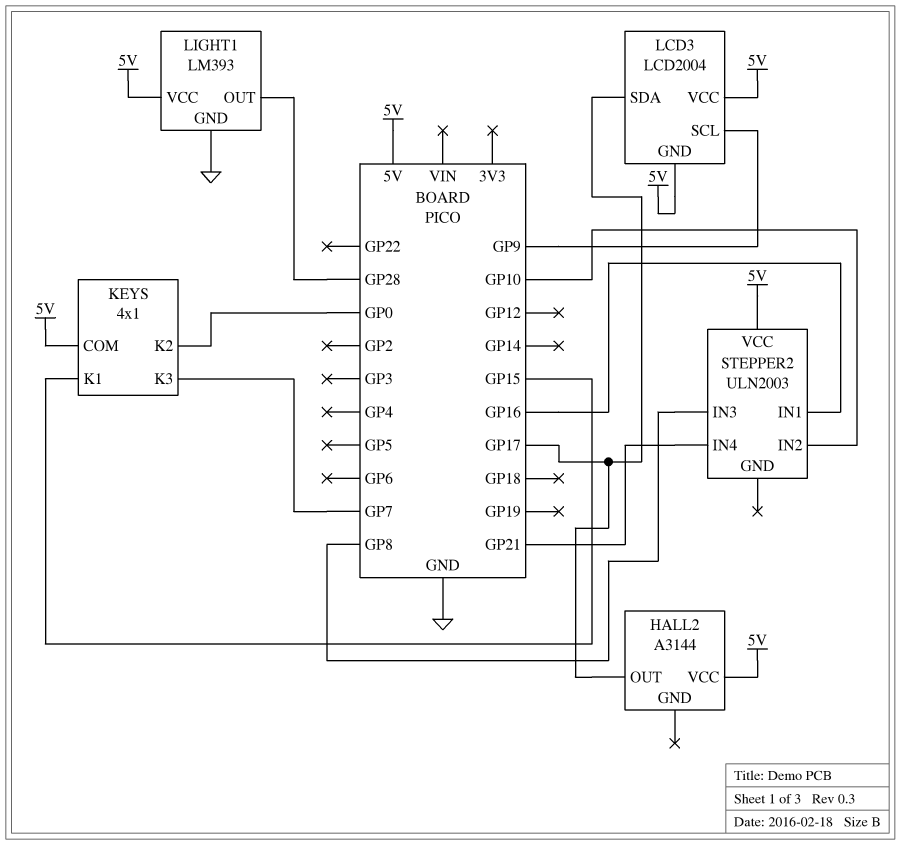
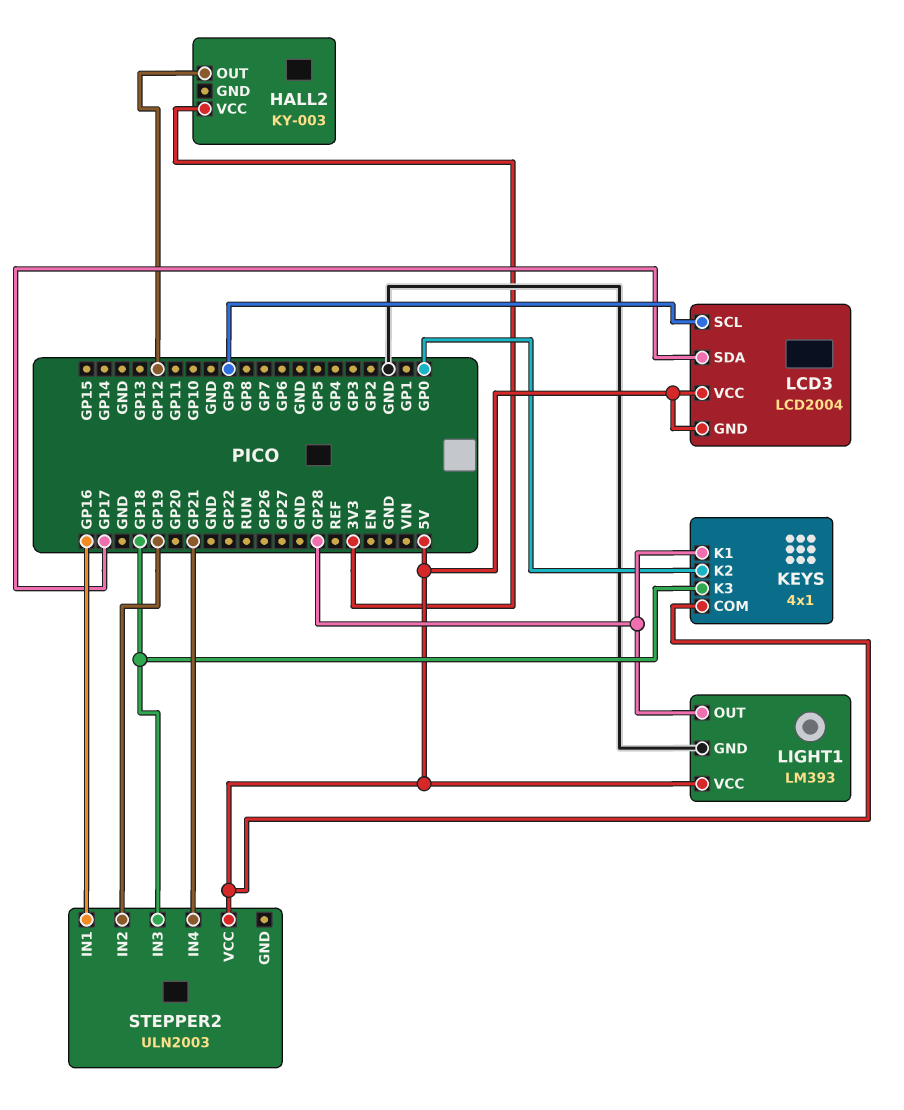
HALL2: A3144 -> KY-003
HALL2 pin OUT: GP17 -> GP12
HALL2 pin VCC: 5V -> 3V3
KEYS pin K1: GP15 -> GP28
KEYS pin K3: GP7 -> GP18
STEPPER2 pin IN2: GP10 -> GP19
STEPPER2 pin IN3: GP8 -> GP18

